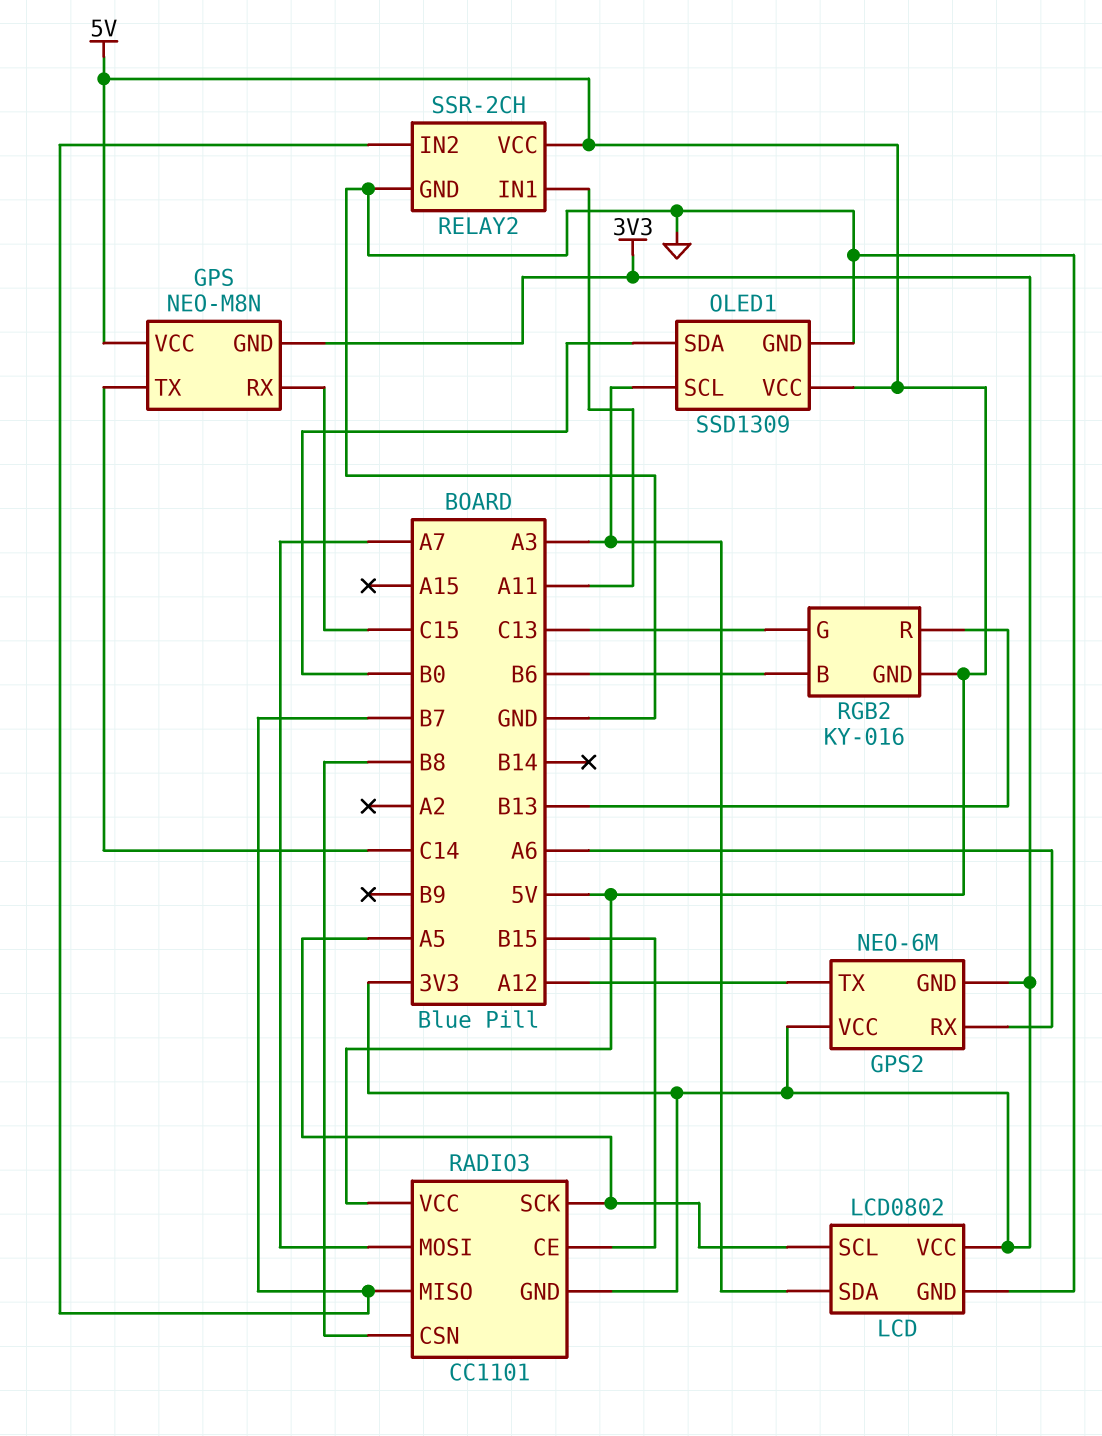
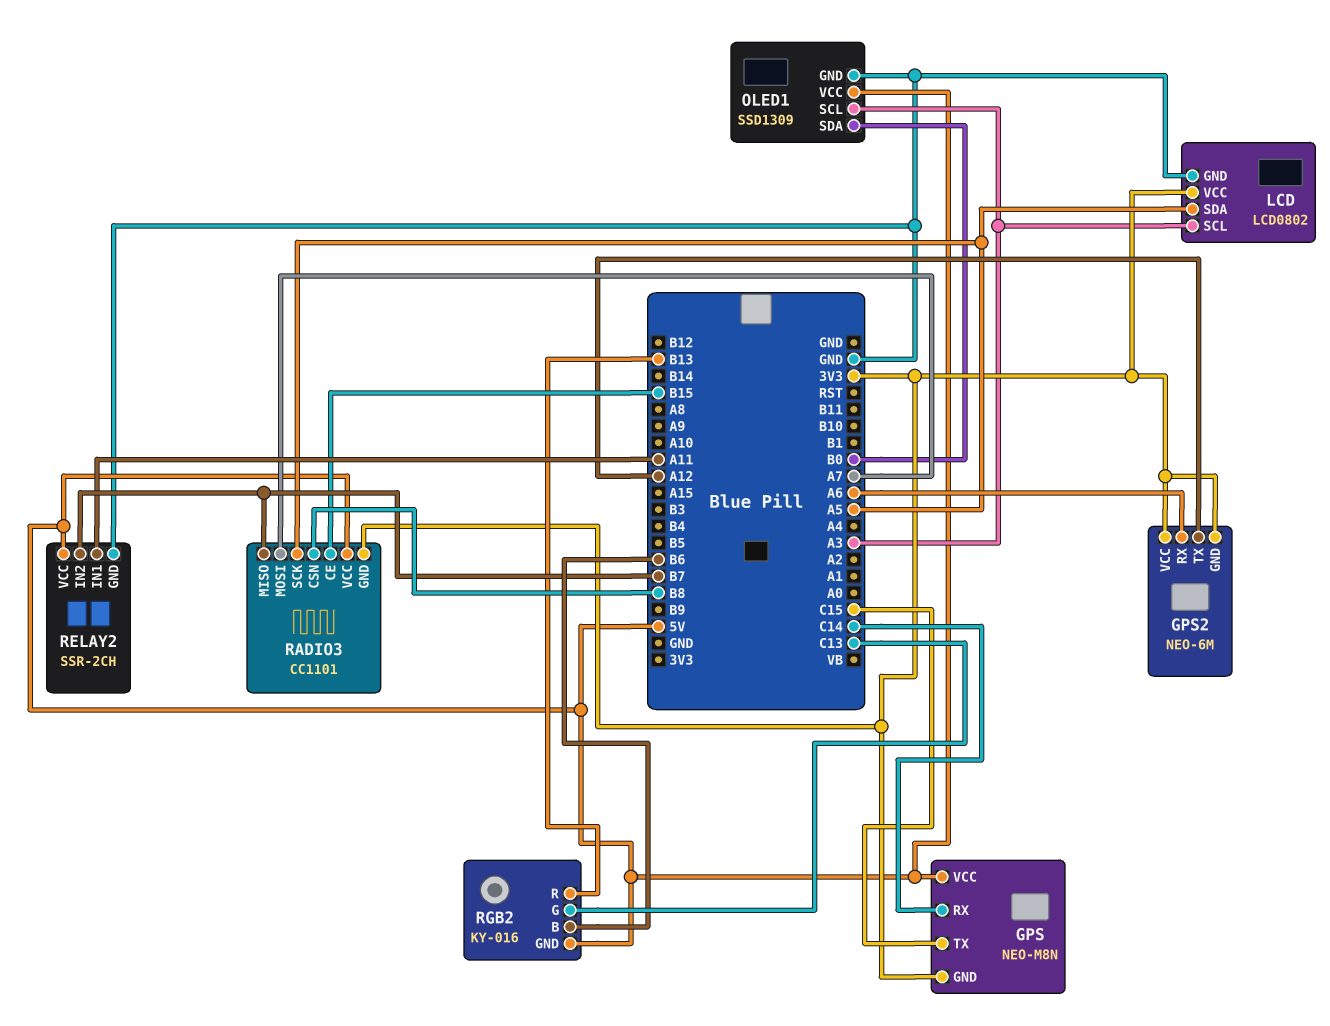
GPS pin RX: C15 -> C14
GPS pin TX: C14 -> C15
LCD pin SCL: A5 -> A3
LCD pin SDA: A3 -> A5

